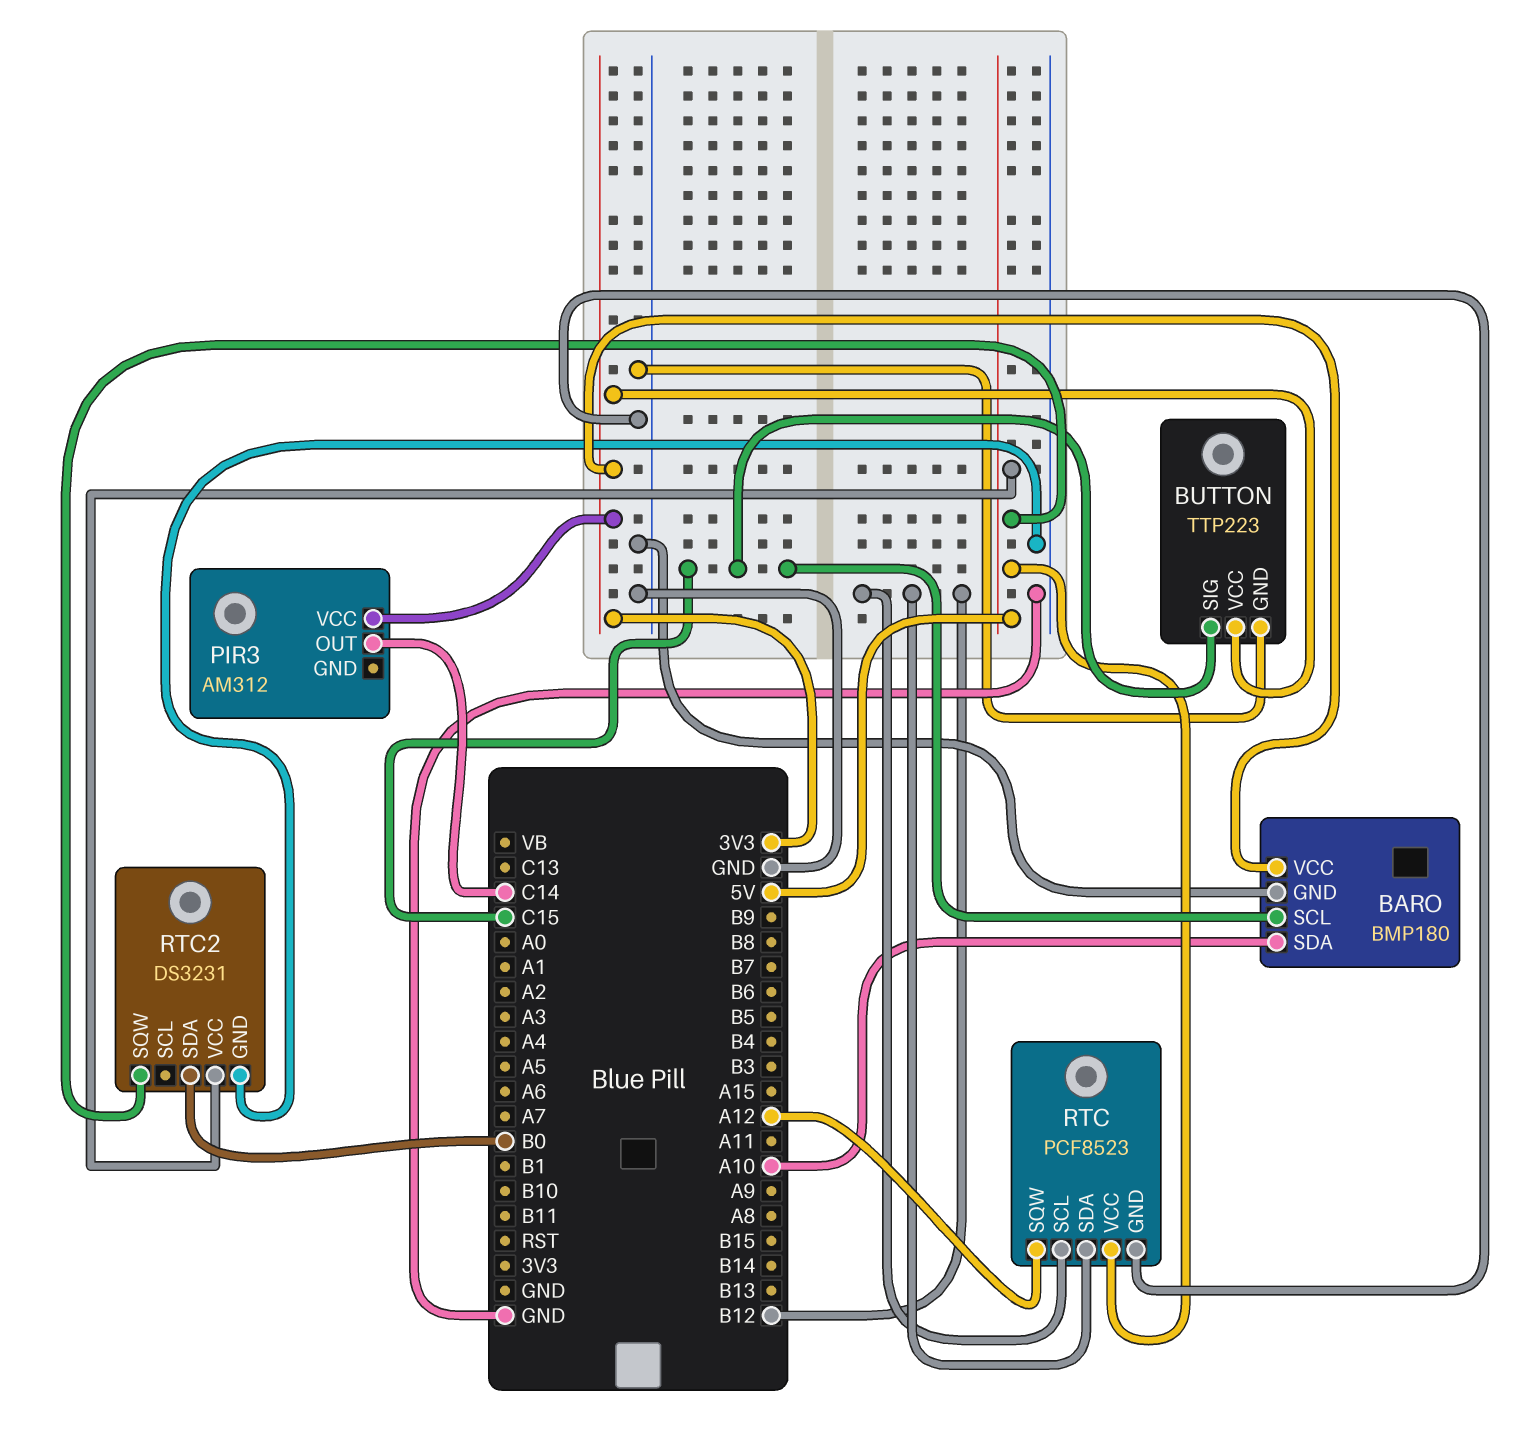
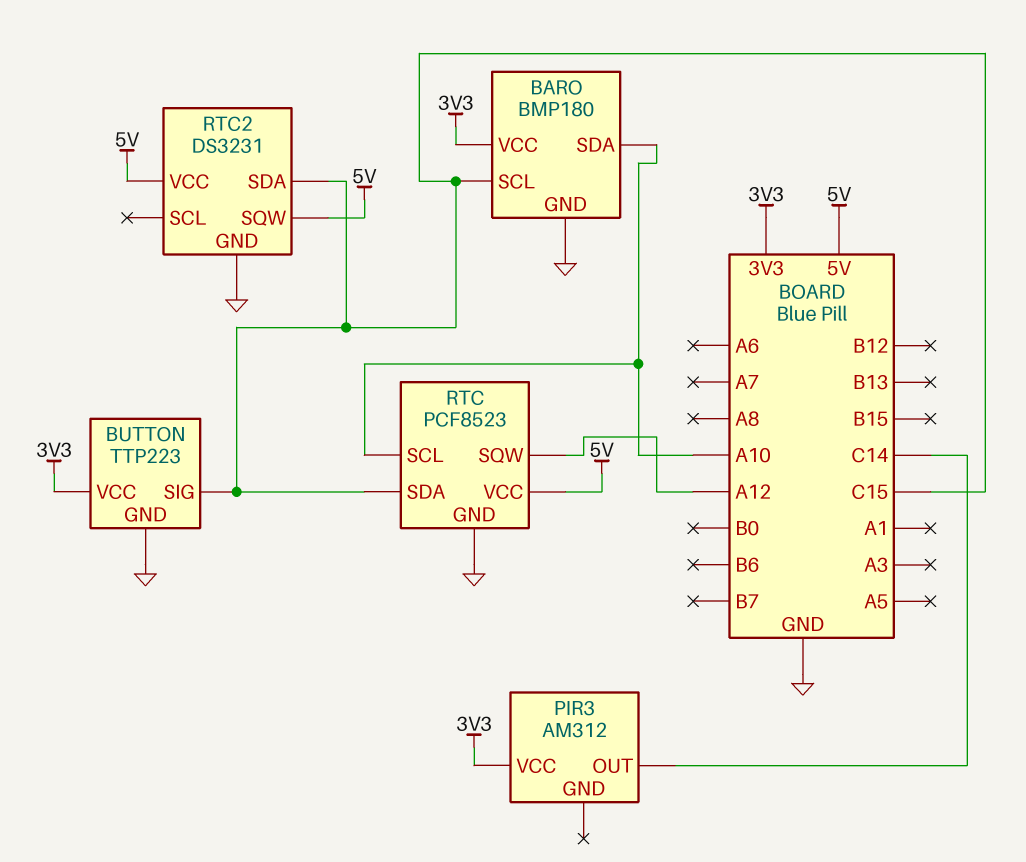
RTC pin SCL: B12 -> A10
RTC pin SDA: B12 -> C15
RTC2 pin SDA: B0 -> C15

